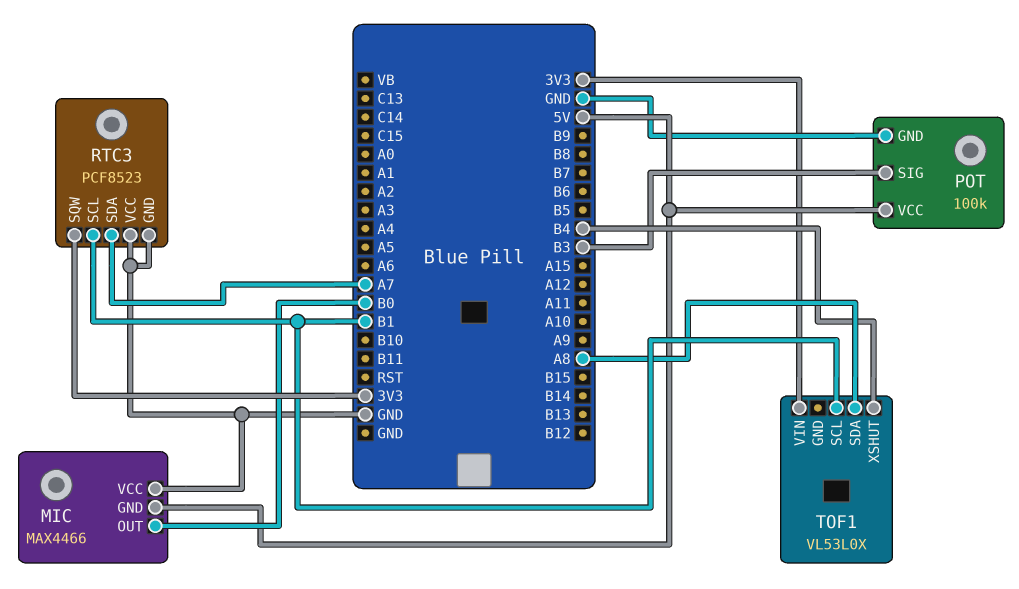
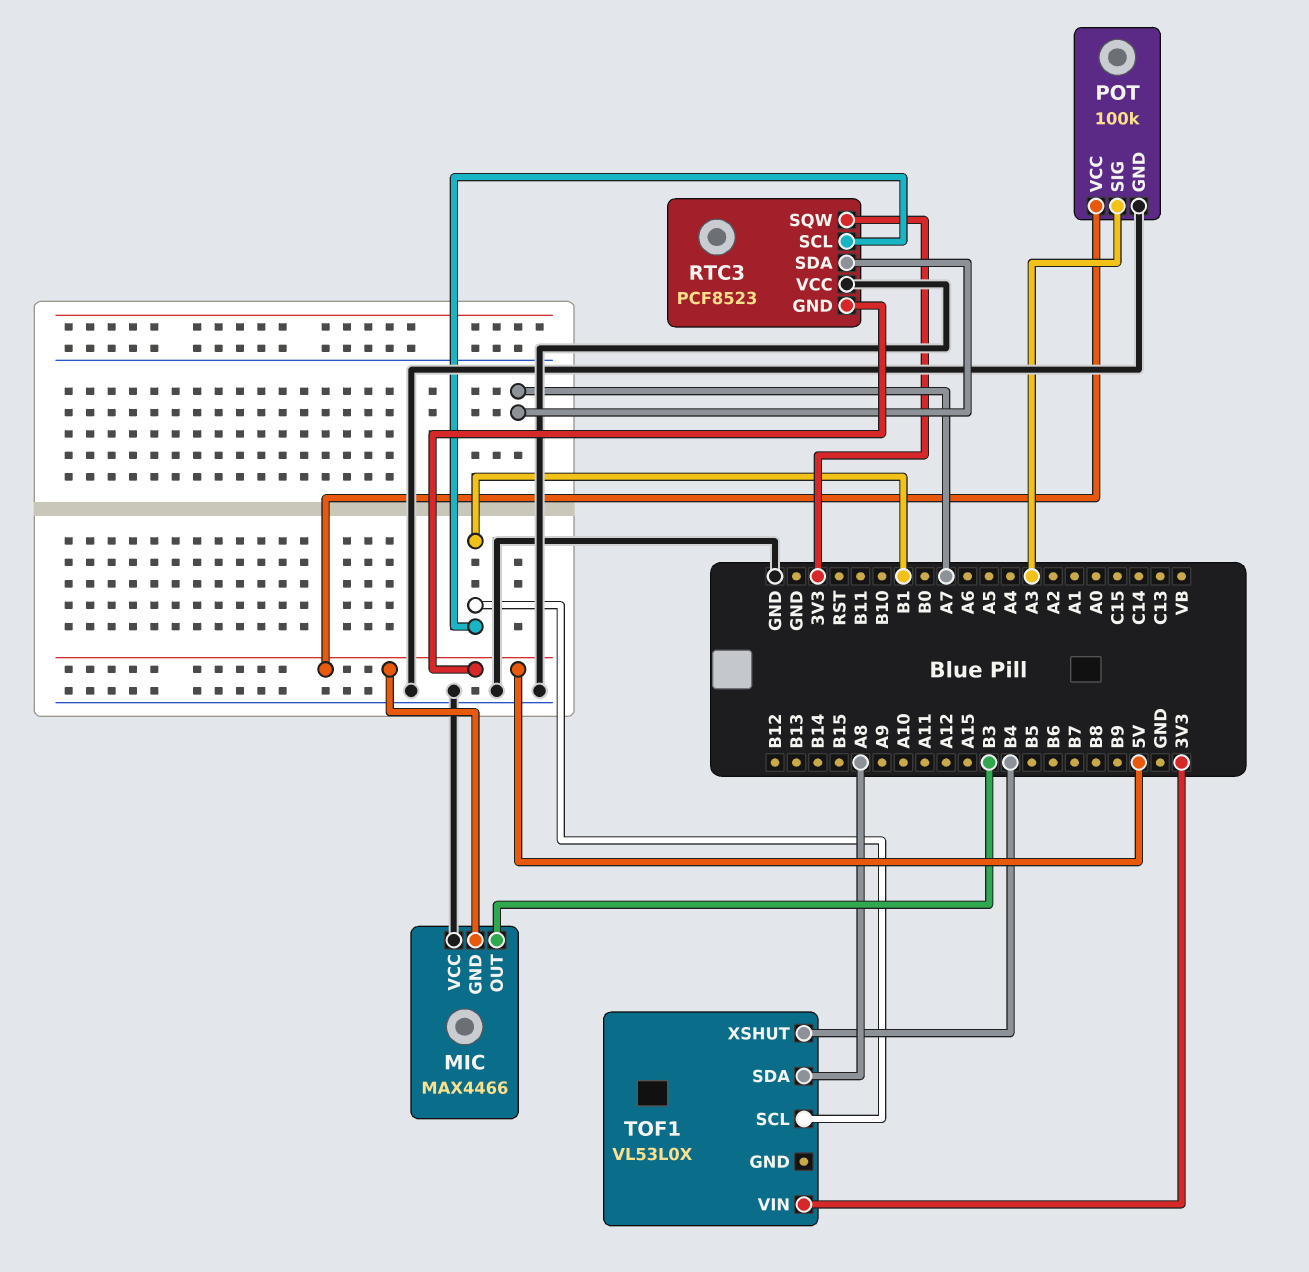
MIC pin OUT: B0 -> B3
POT pin SIG: B3 -> A3
RTC3 pin GND: GND -> 5V

